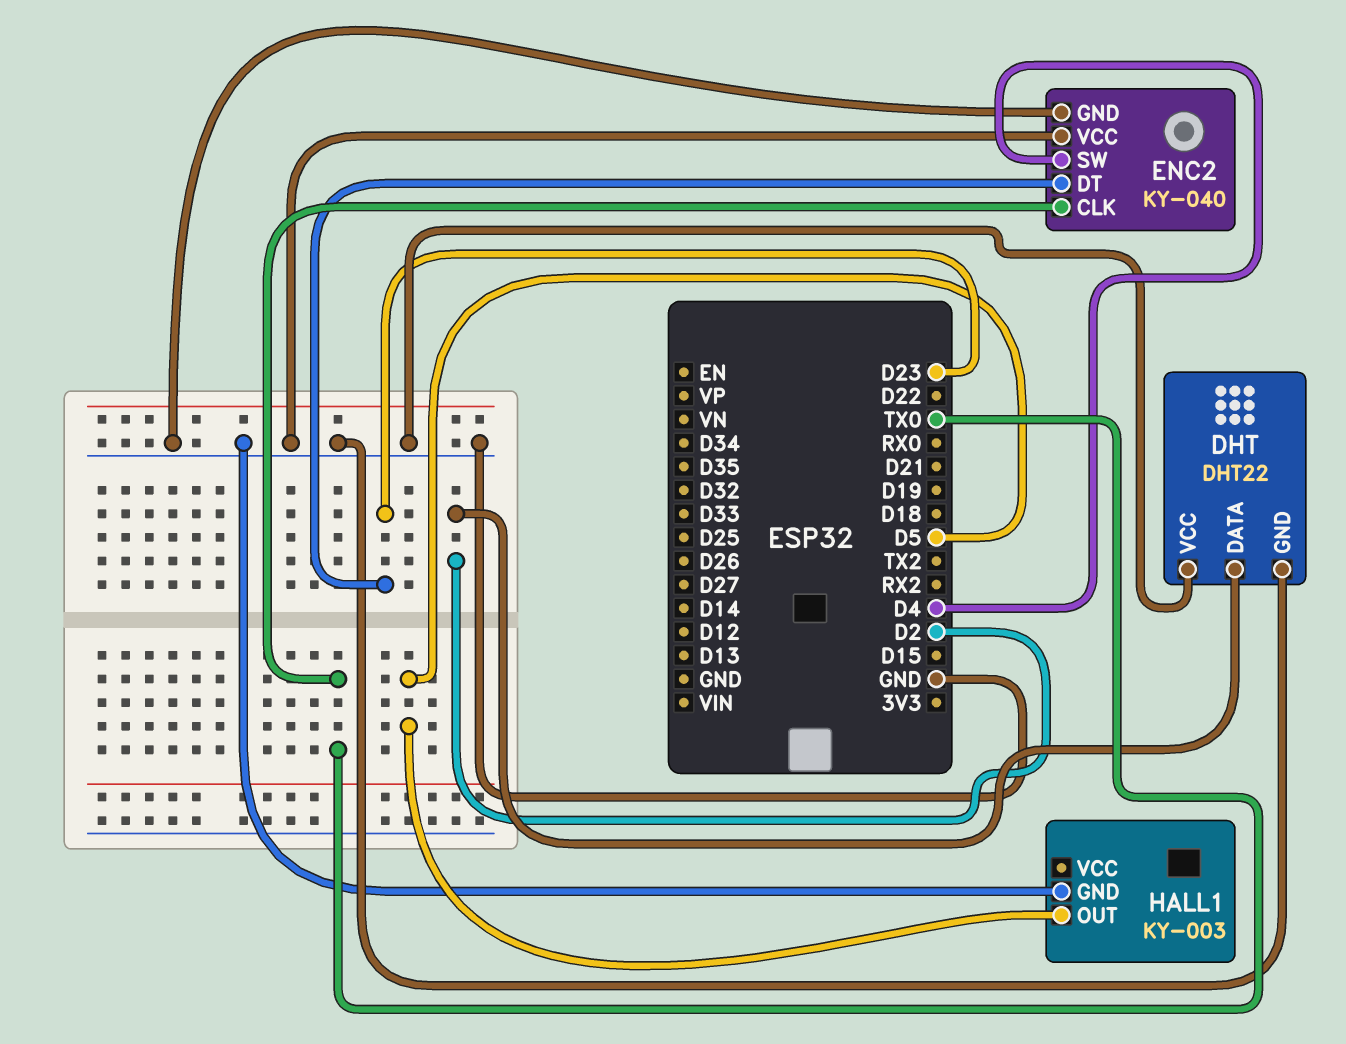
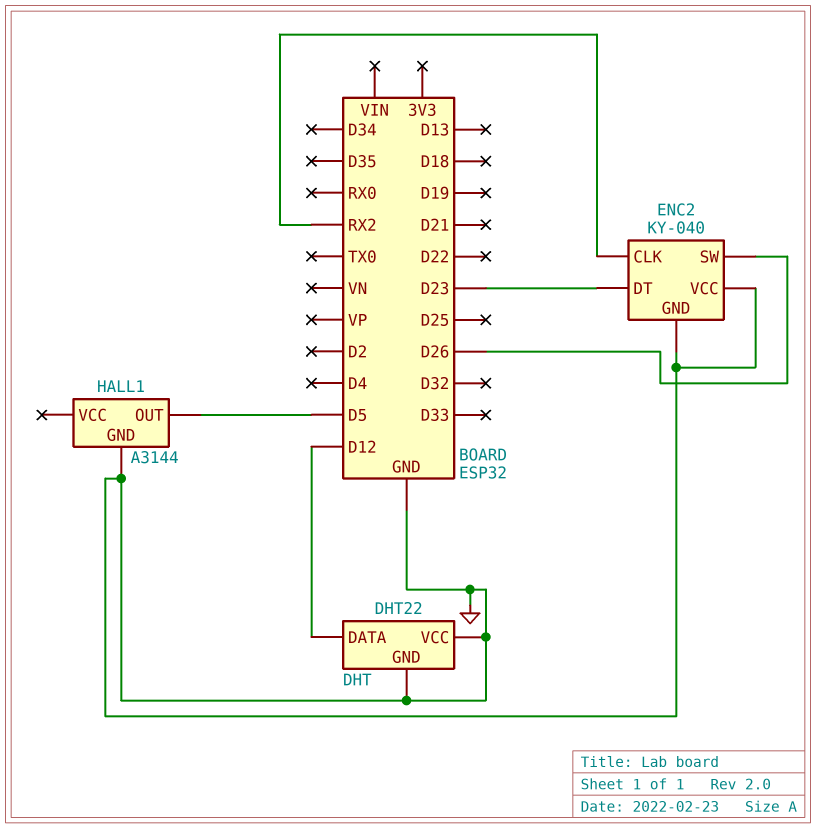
DHT pin DATA: D2 -> D12
ENC2 pin CLK: TX0 -> RX2
ENC2 pin SW: D4 -> D26
HALL1: KY-003 -> A3144

